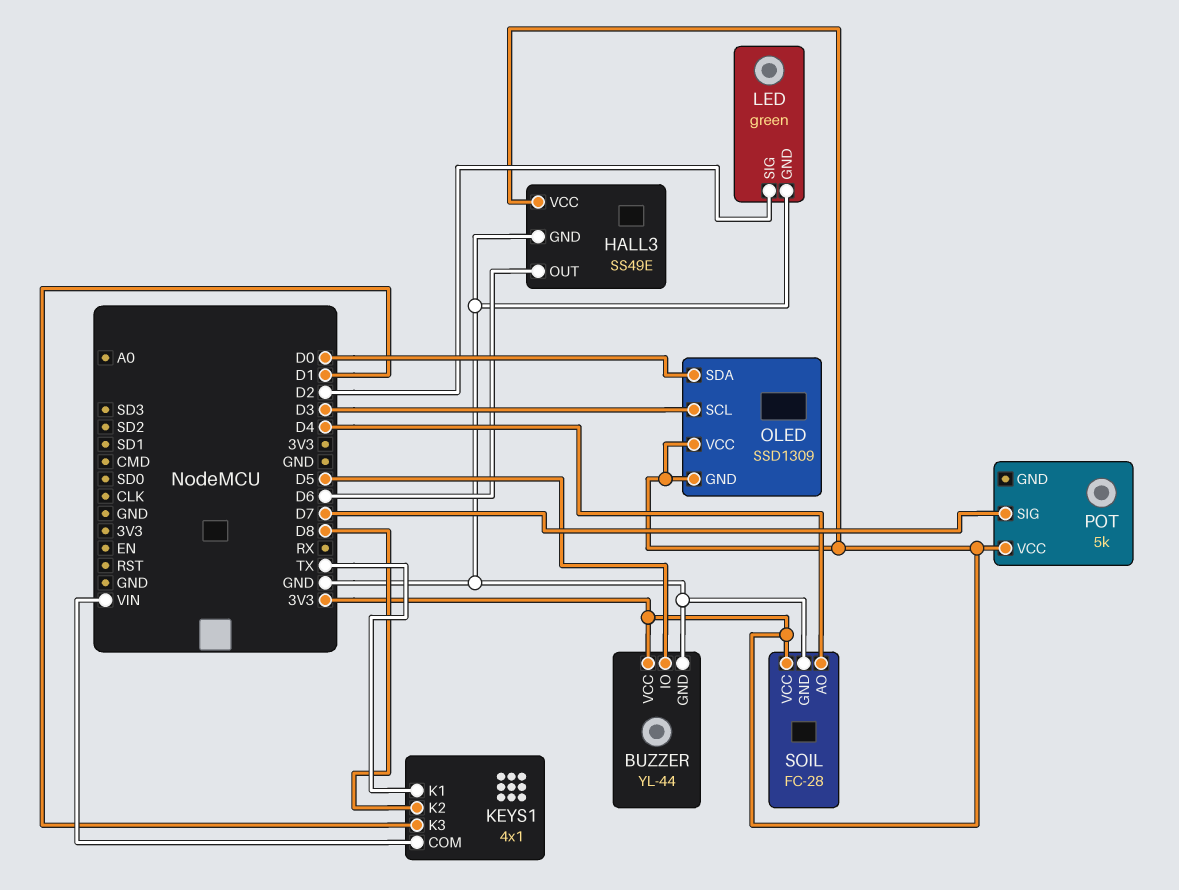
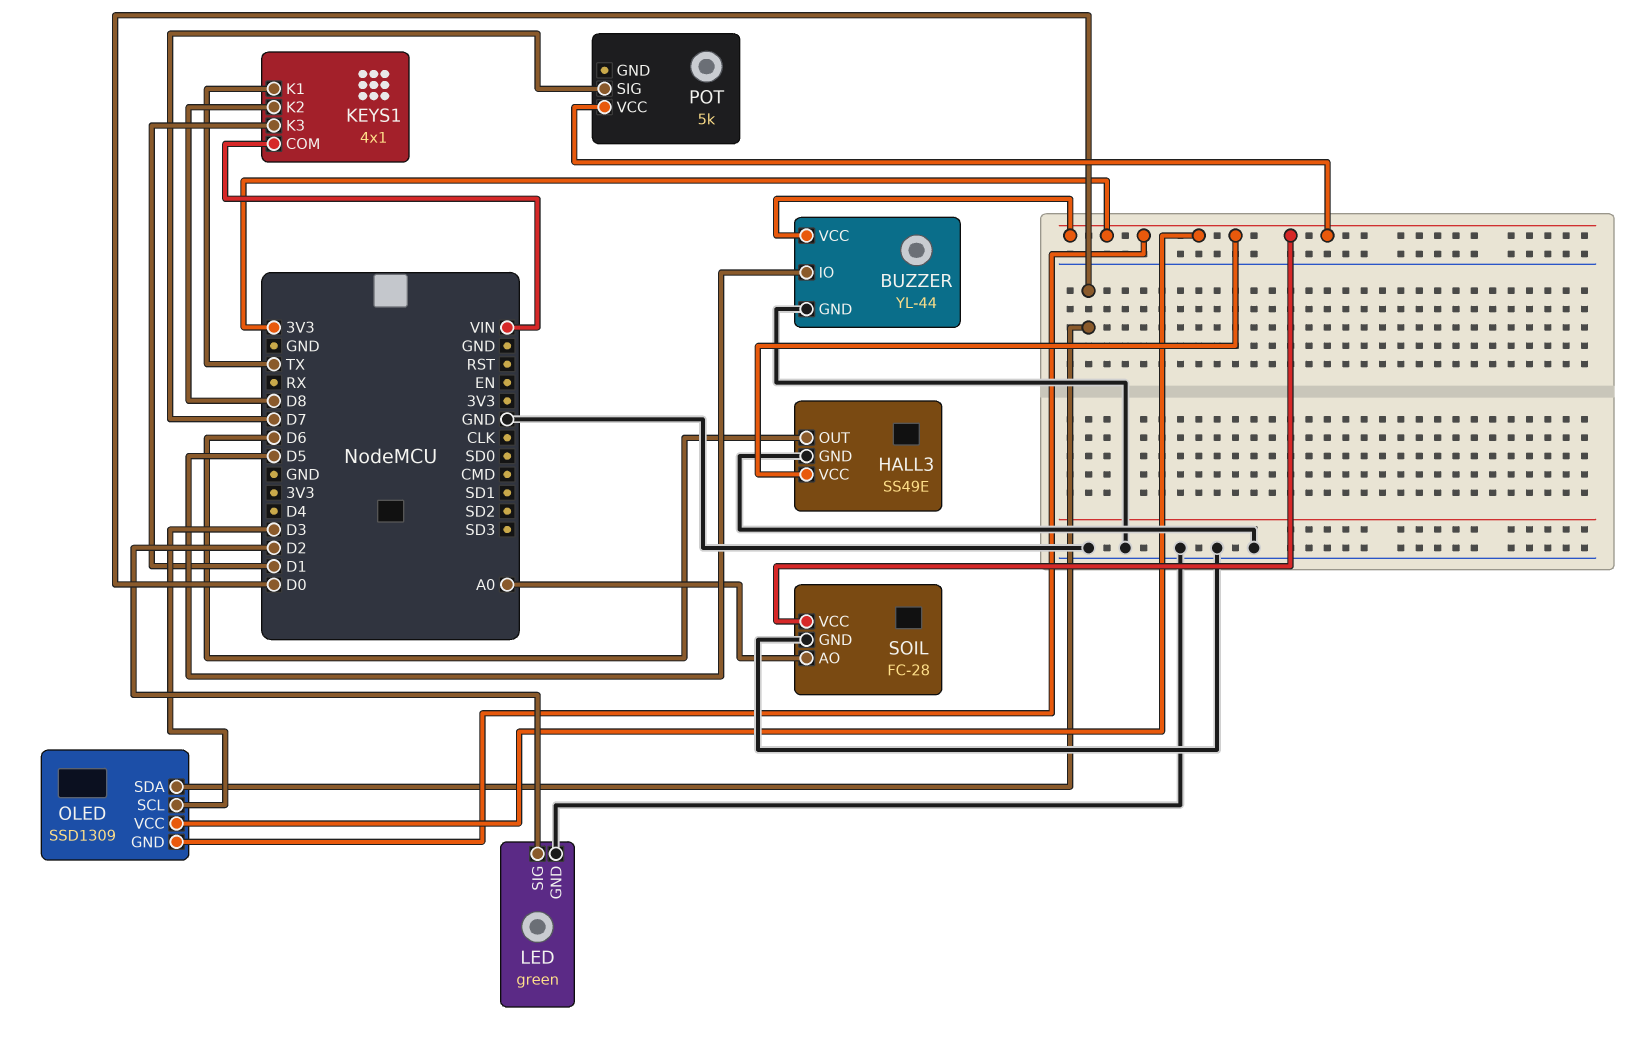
SOIL pin AO: D4 -> A0

